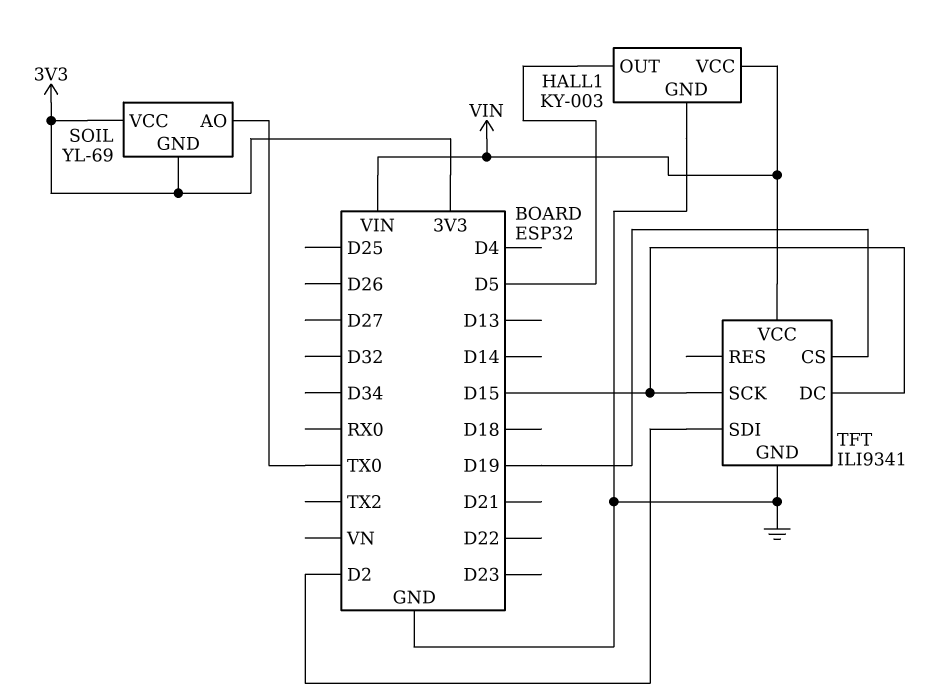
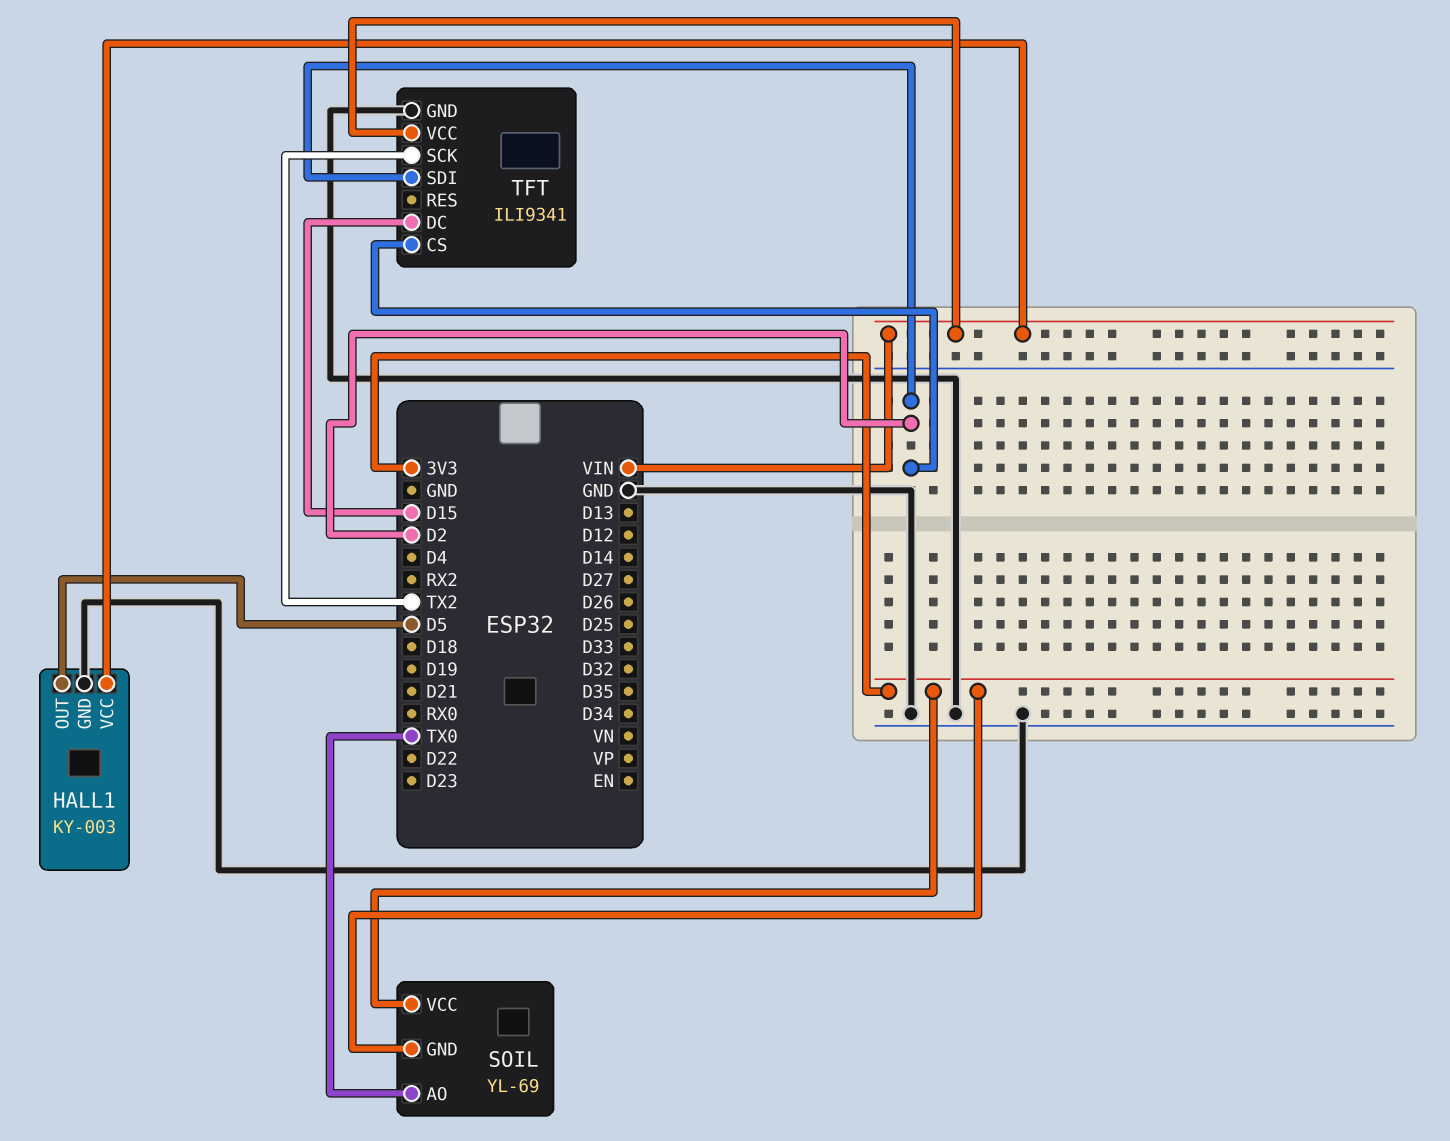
TFT pin CS: D19 -> D2
TFT pin SCK: D15 -> TX2

